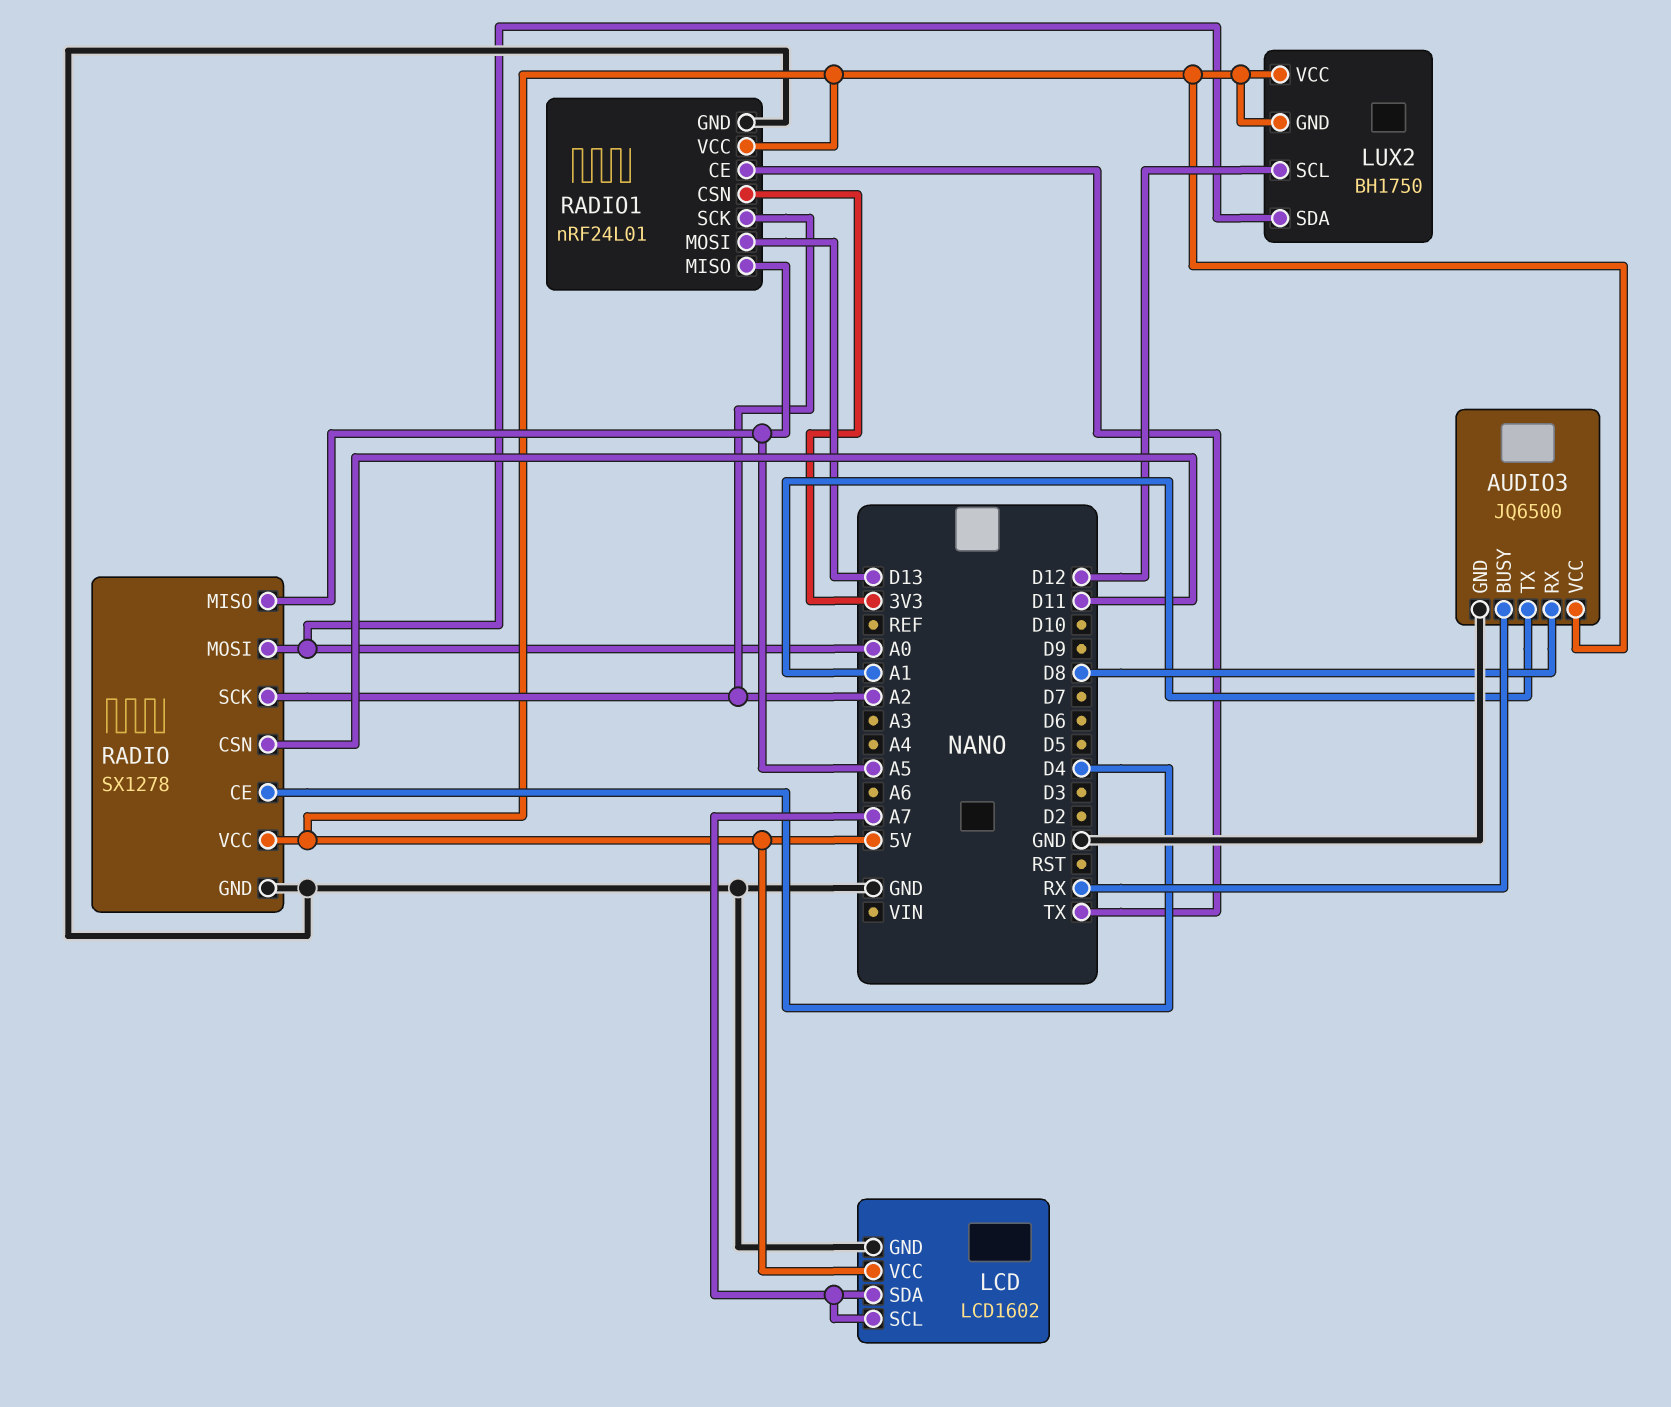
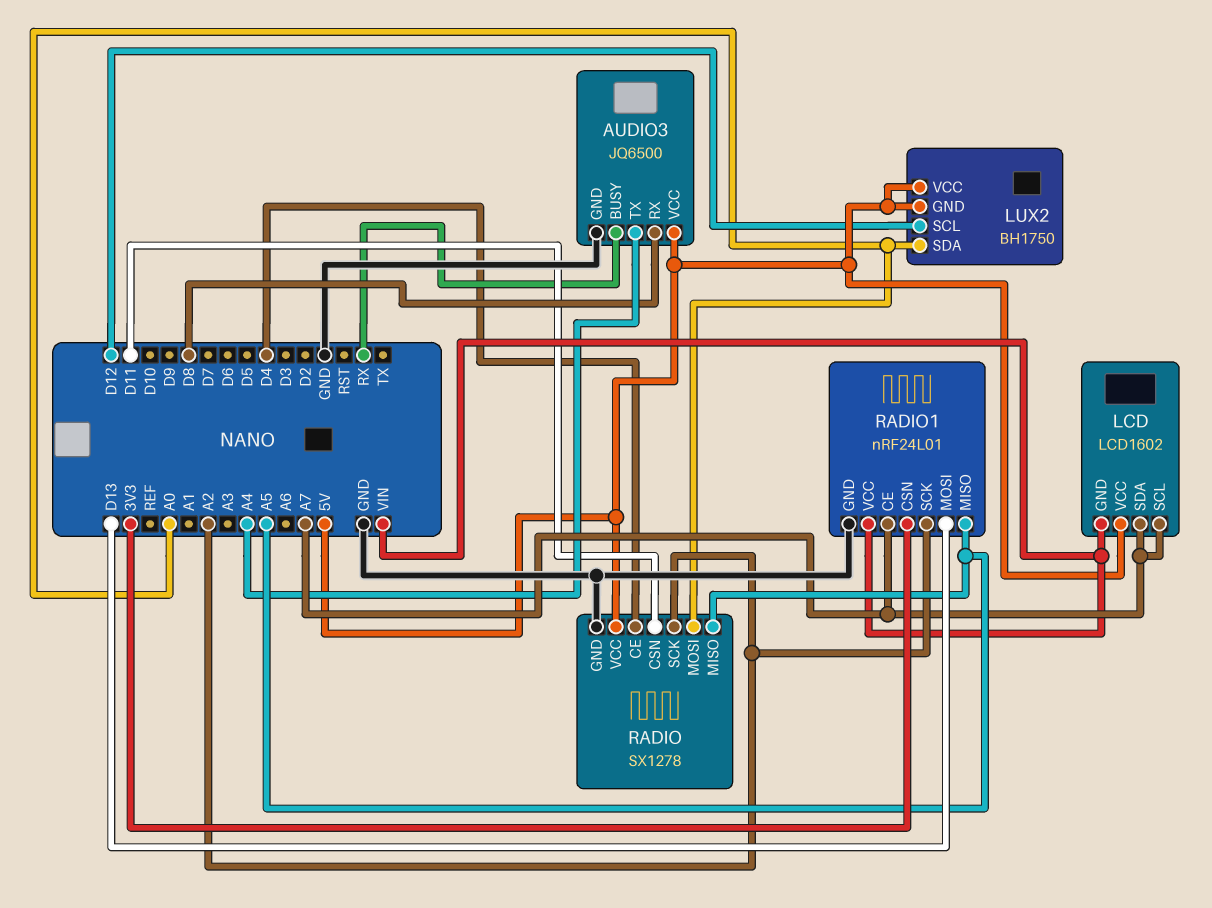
AUDIO3 pin TX: A1 -> A4
LCD pin GND: GND -> VIN
RADIO1 pin CE: TX -> A7
RADIO1 pin VCC: 5V -> VIN

